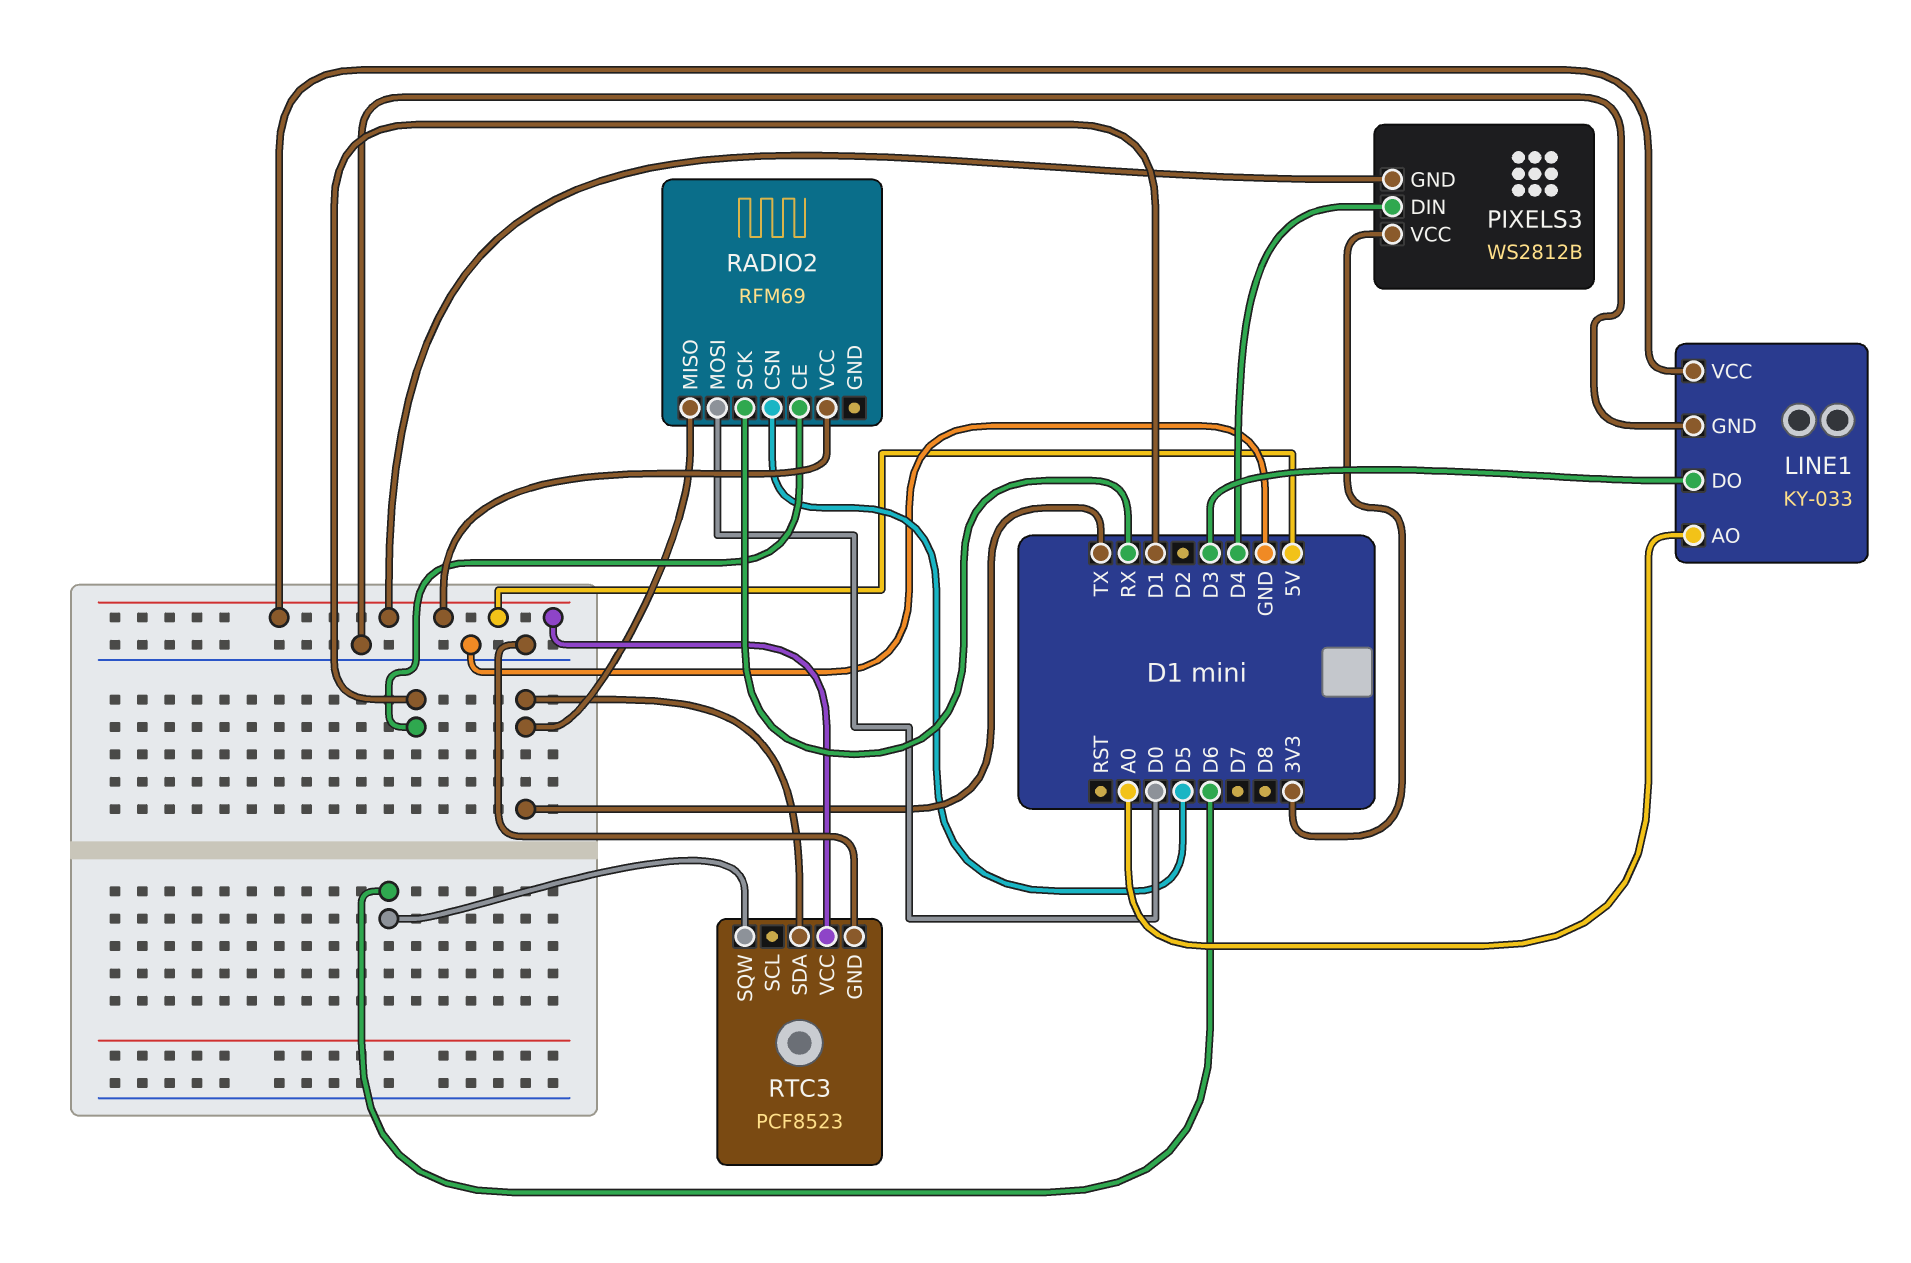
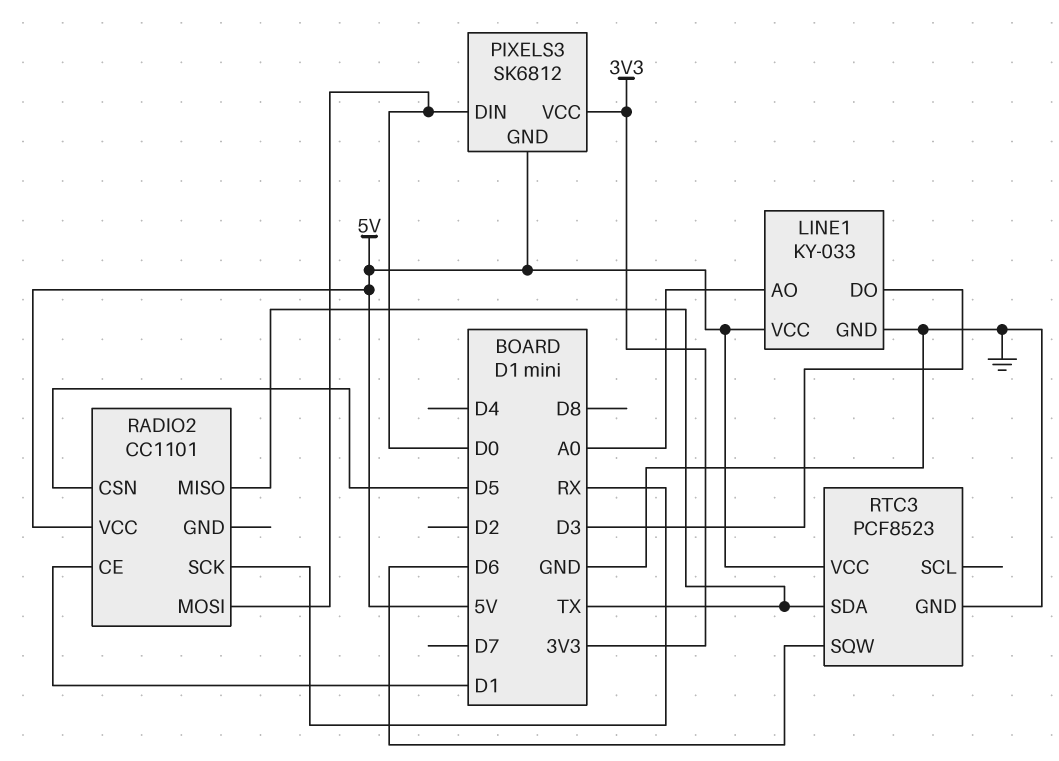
PIXELS3: WS2812B -> SK6812
PIXELS3 pin DIN: D4 -> D0
RADIO2: RFM69 -> CC1101

